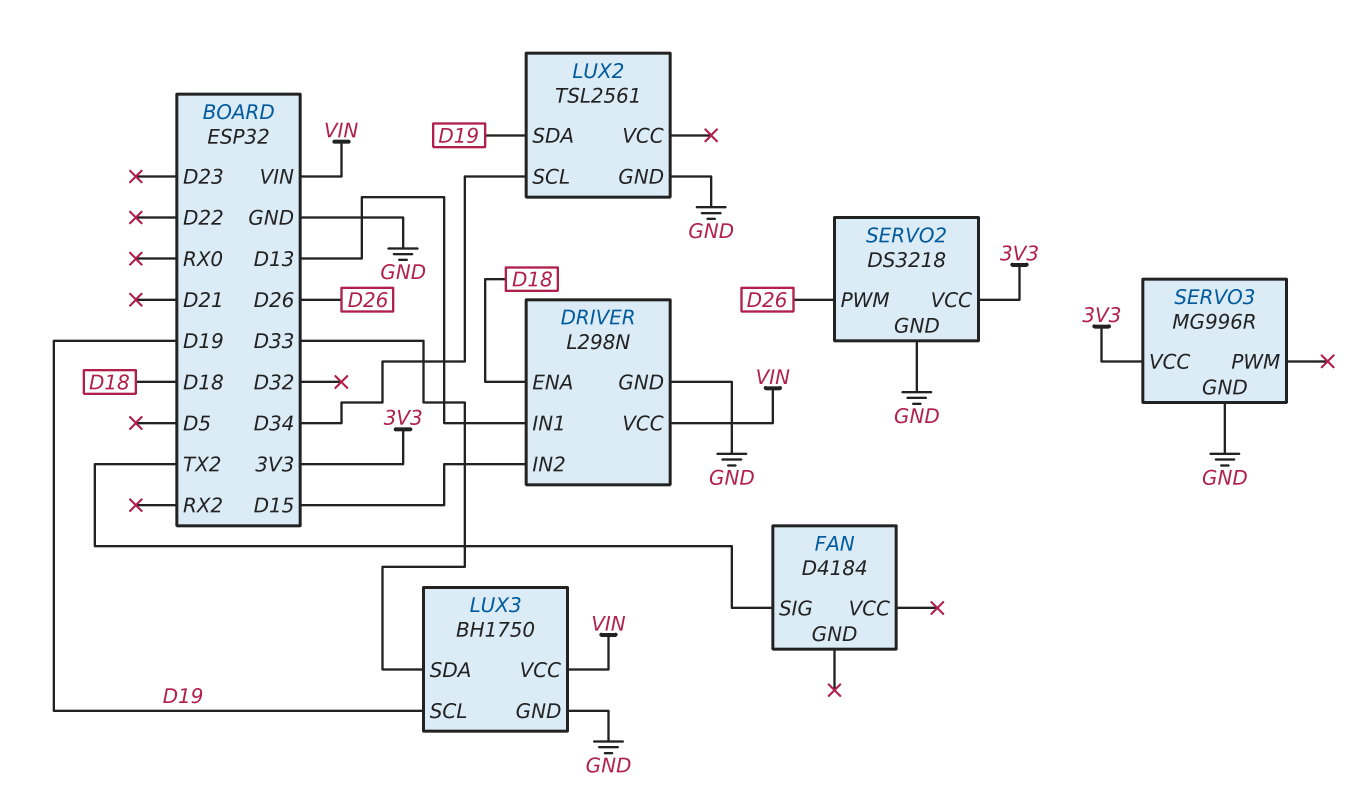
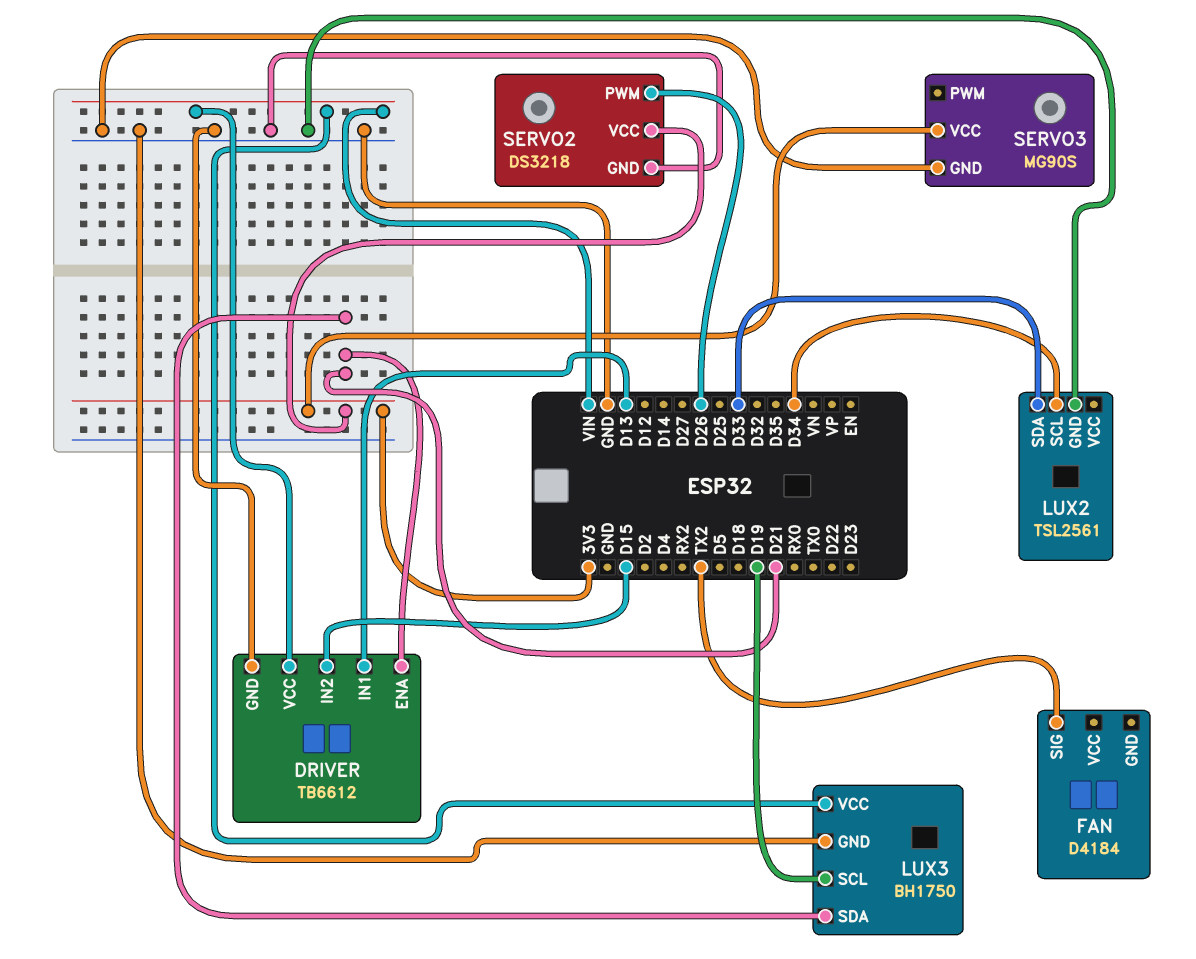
DRIVER: L298N -> TB6612
DRIVER pin ENA: D18 -> D21
LUX2 pin SDA: D19 -> D33
LUX3 pin SDA: D33 -> D21
SERVO3: MG996R -> MG90S

